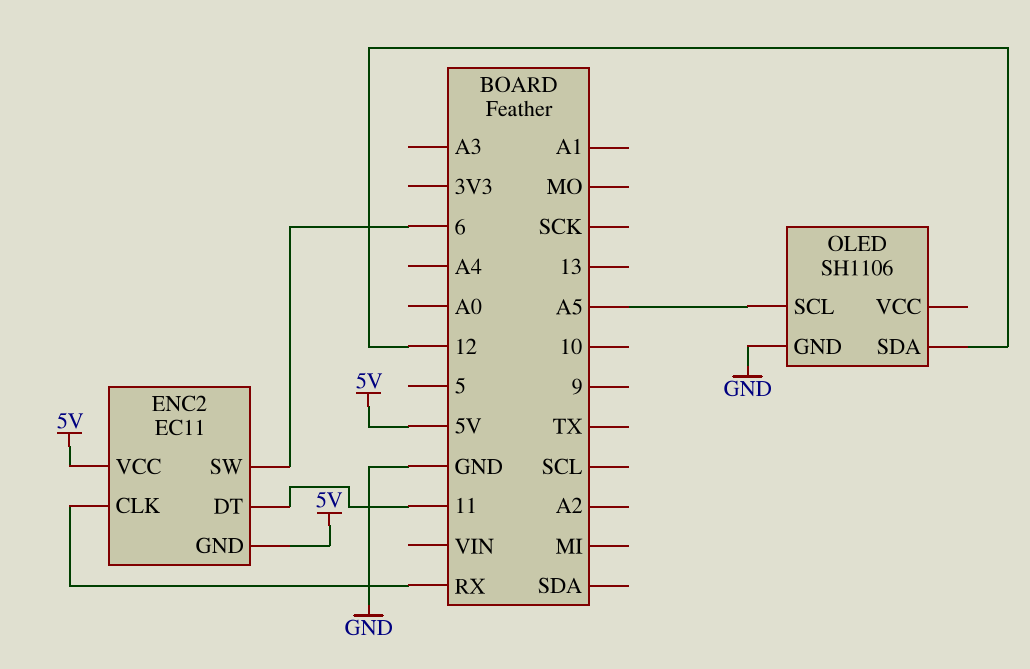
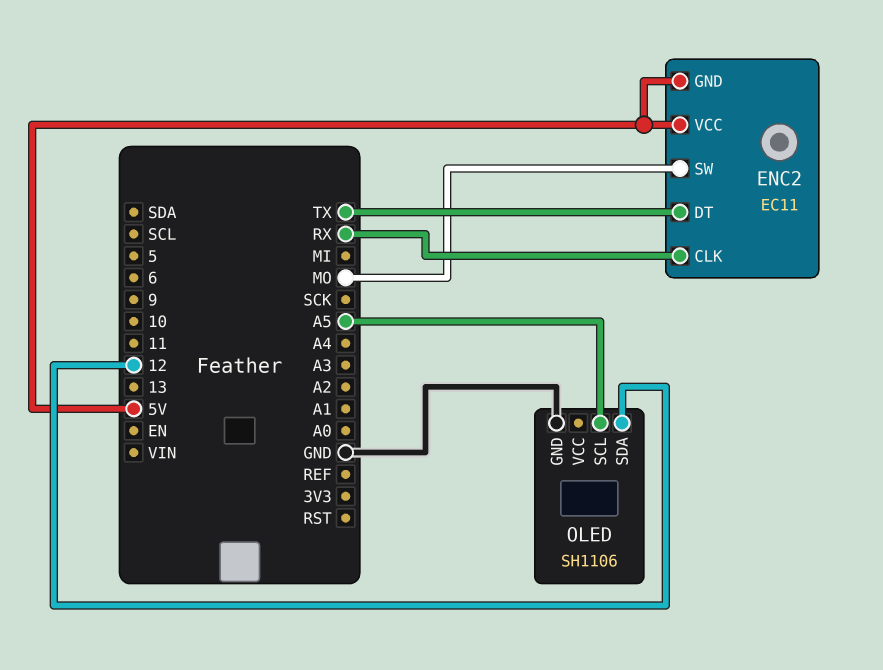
ENC2 pin DT: 11 -> TX
ENC2 pin SW: 6 -> MO

